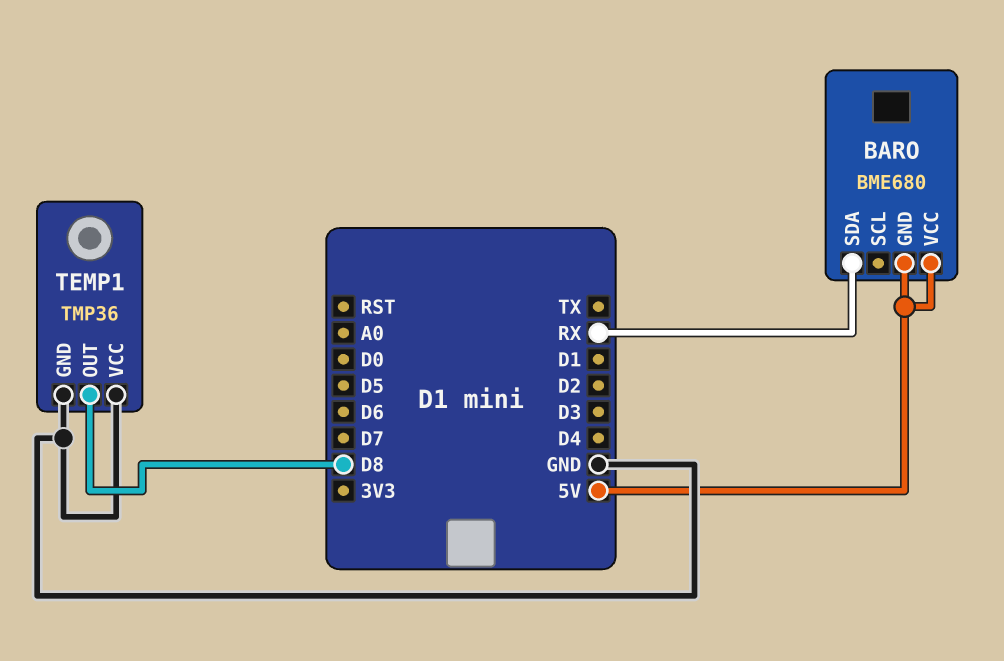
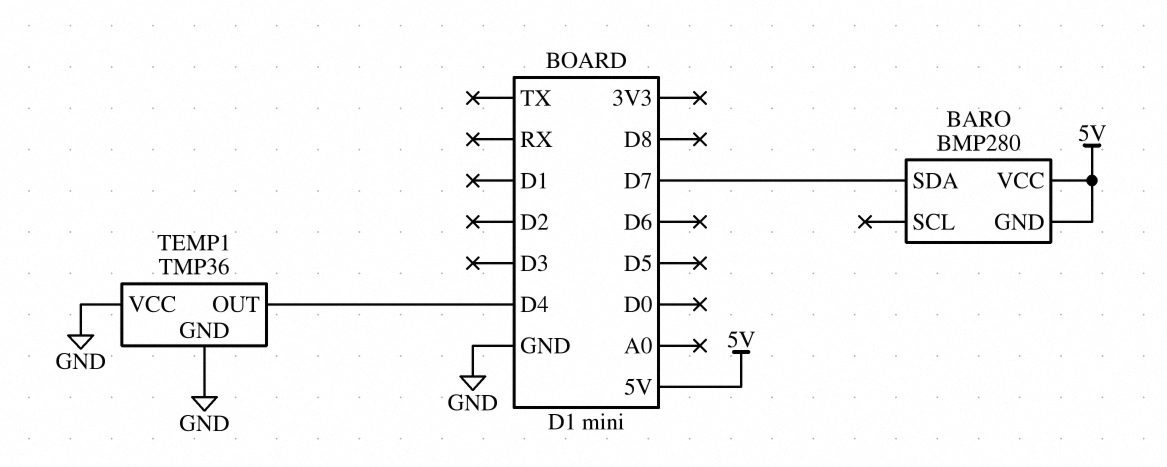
BARO: BME680 -> BMP280
BARO pin SDA: RX -> D7
TEMP1 pin OUT: D8 -> D4

